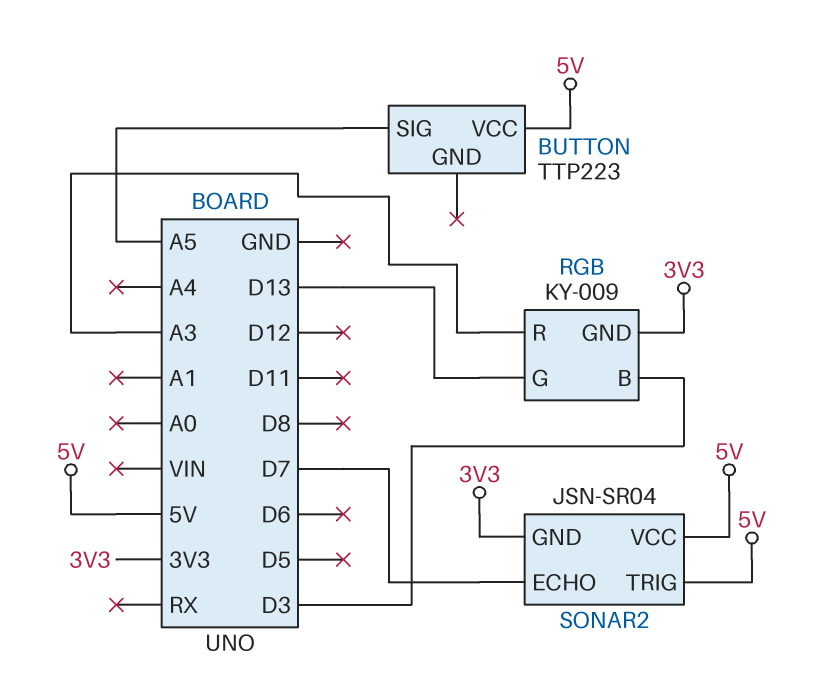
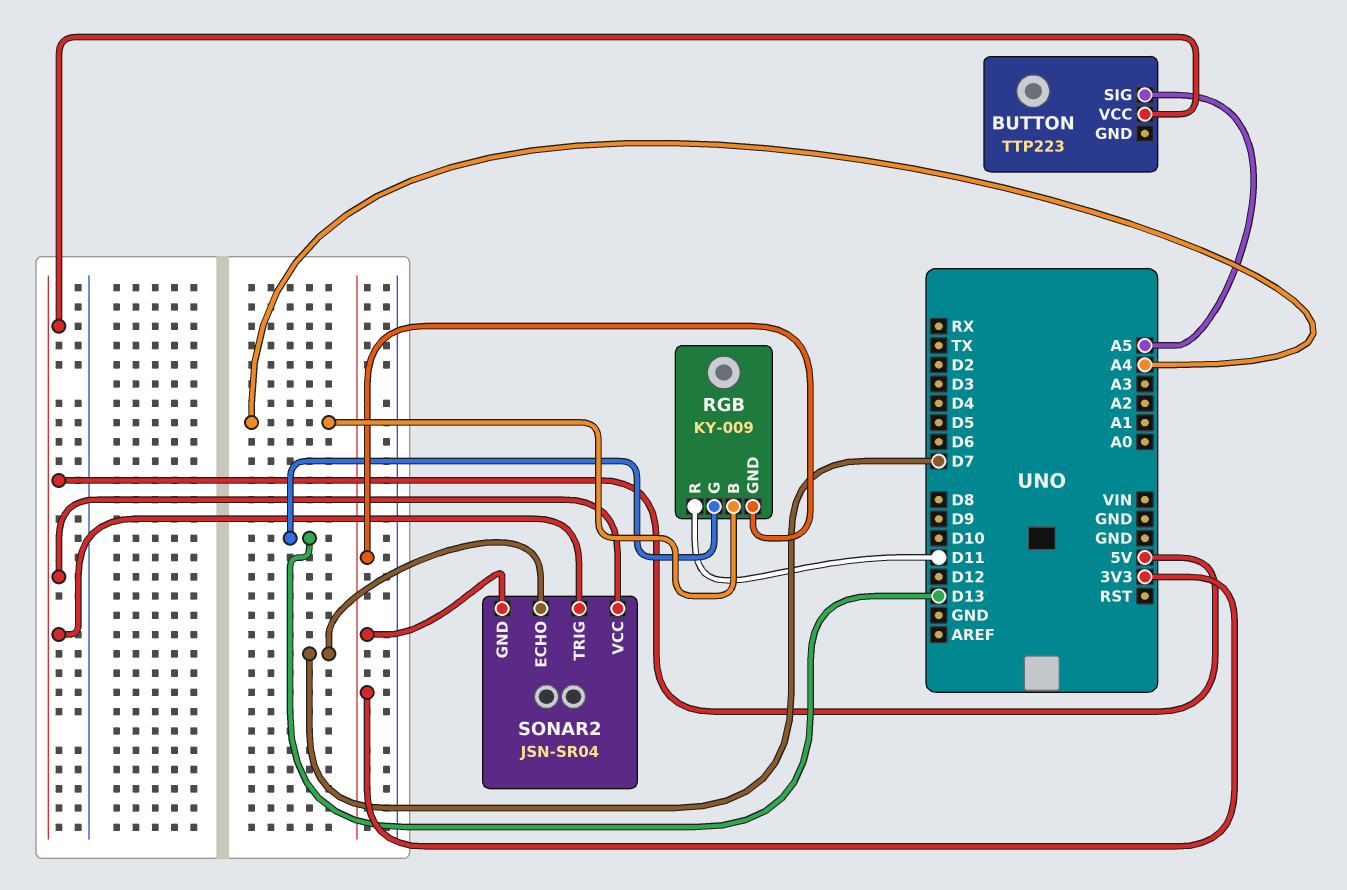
RGB pin B: D3 -> A4
RGB pin R: A3 -> D11

